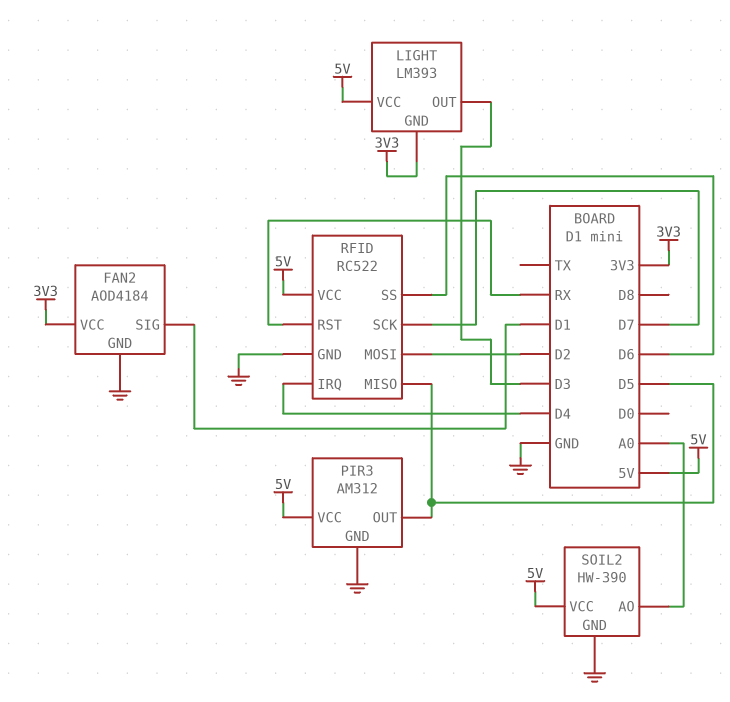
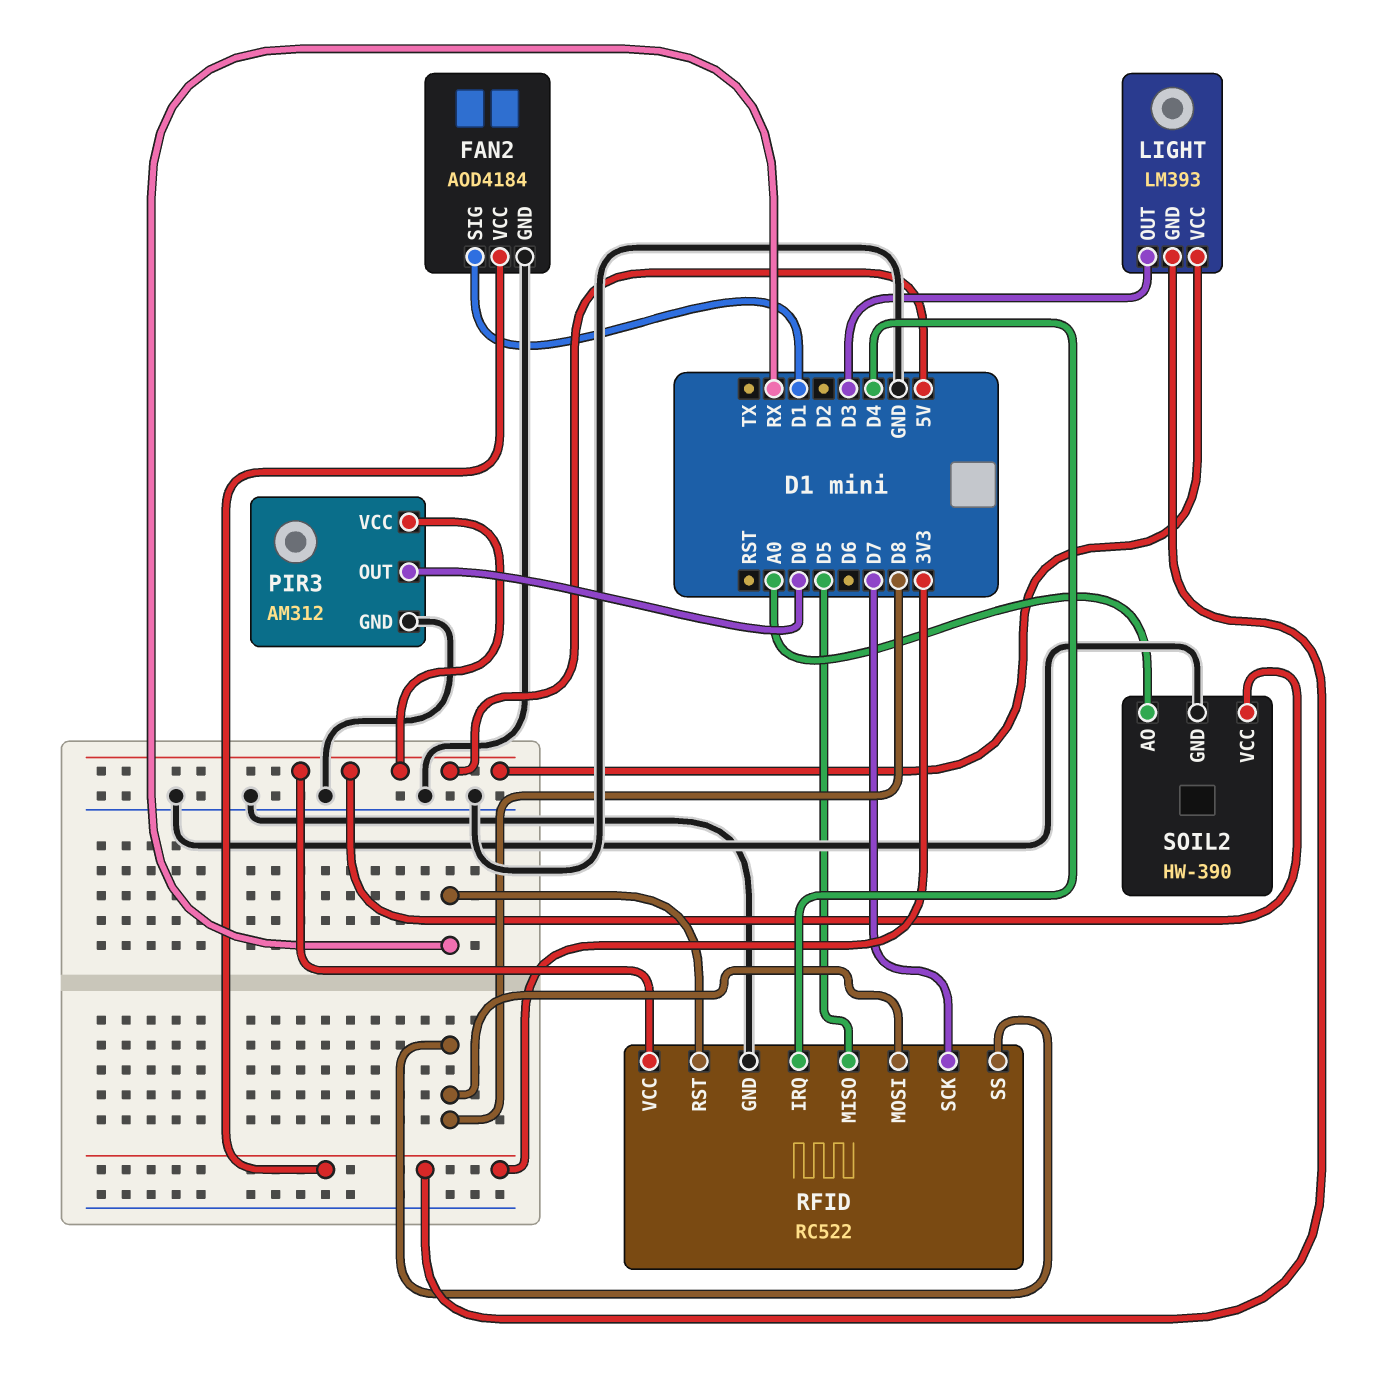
PIR3 pin OUT: D5 -> D0
RFID pin MOSI: D2 -> D8
RFID pin SS: D6 -> D8

